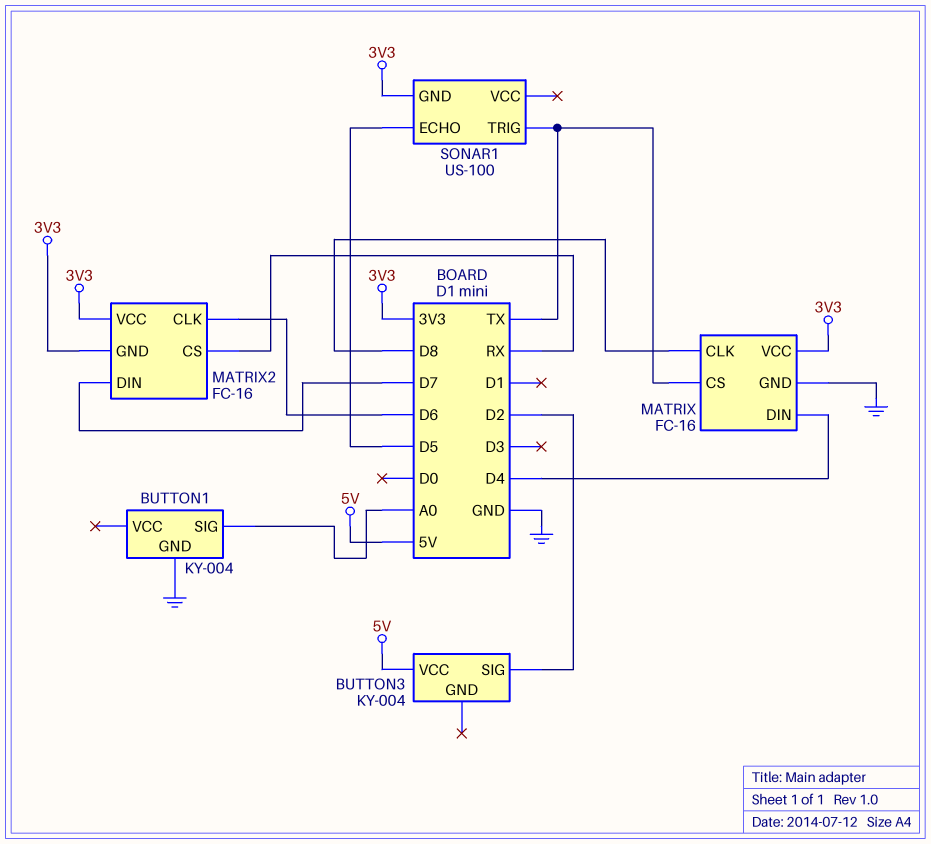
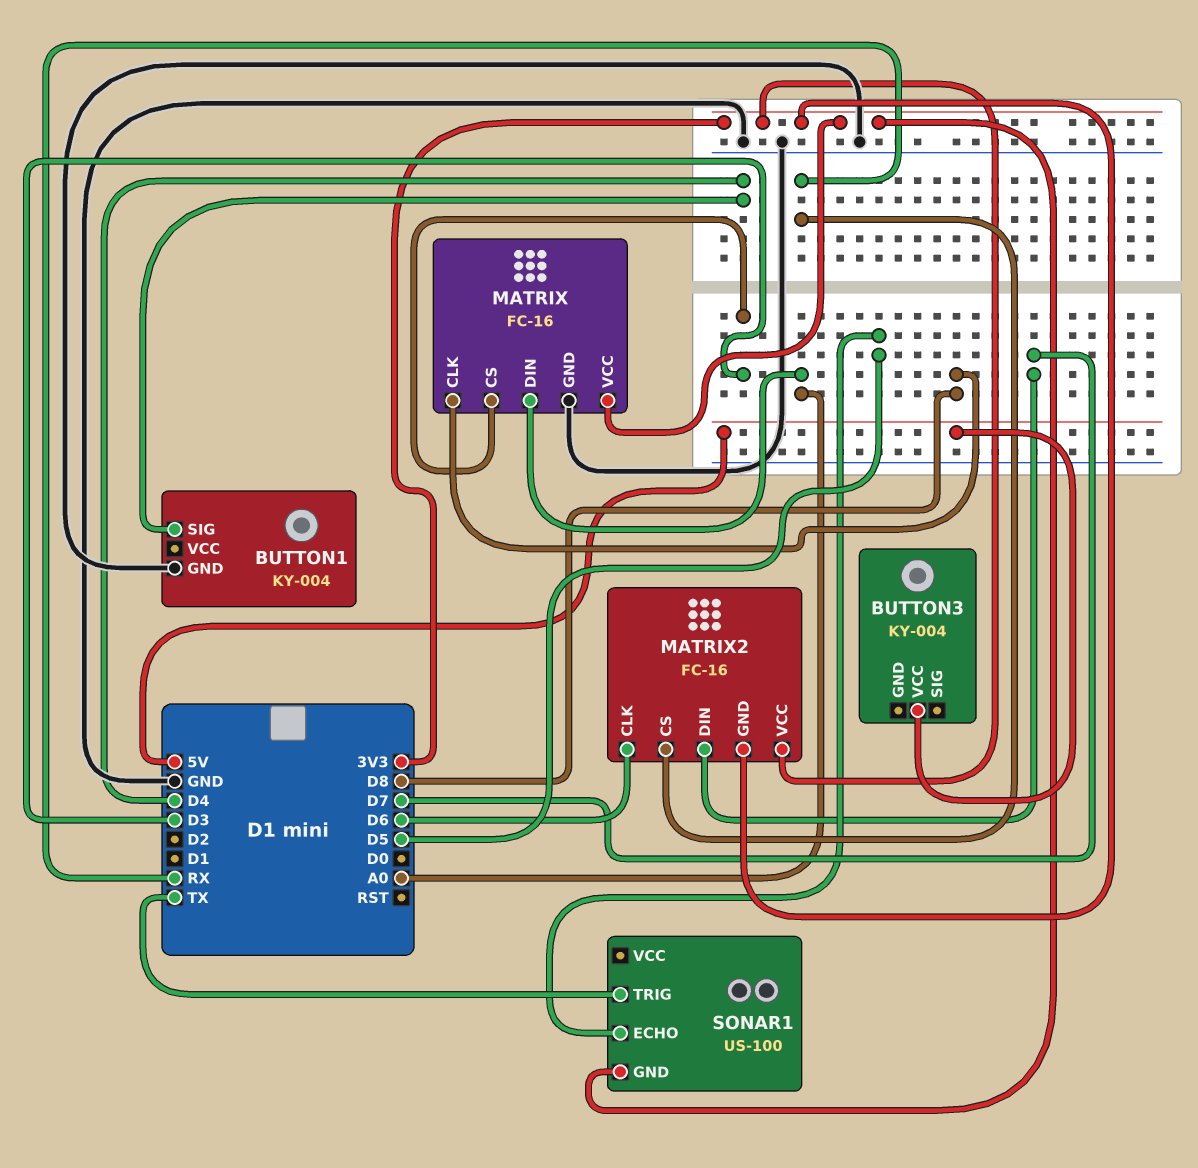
BUTTON1 pin SIG: A0 -> D4
BUTTON3 pin SIG: D2 -> none
MATRIX pin CS: TX -> D3
MATRIX pin DIN: D4 -> A0

